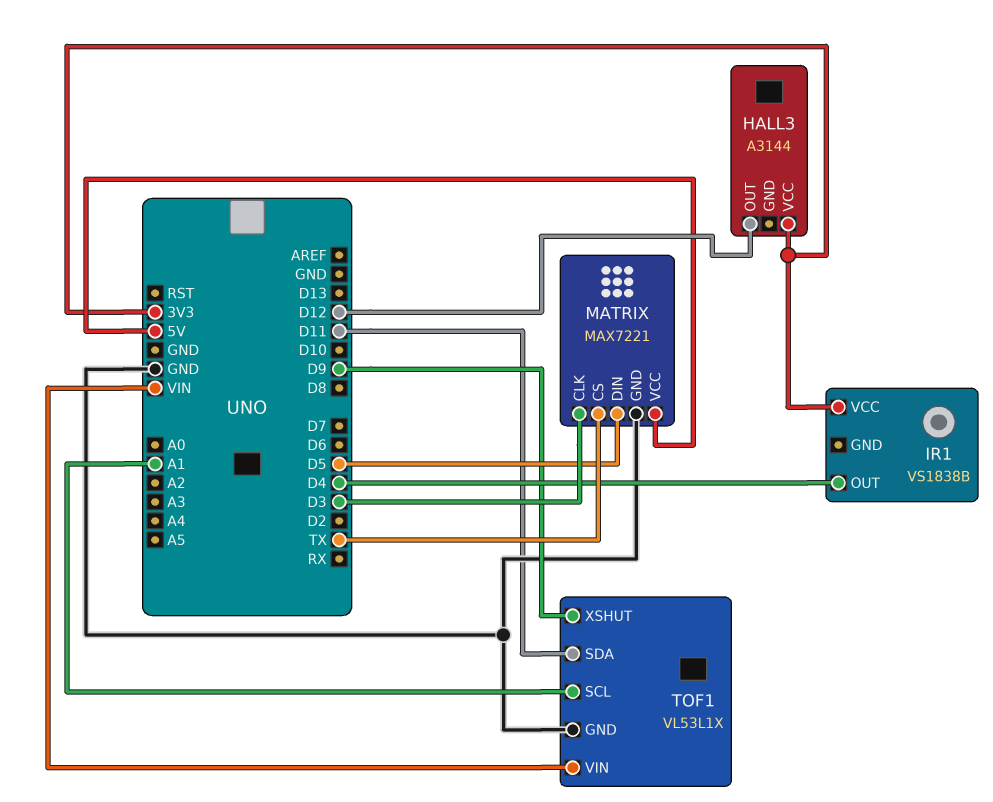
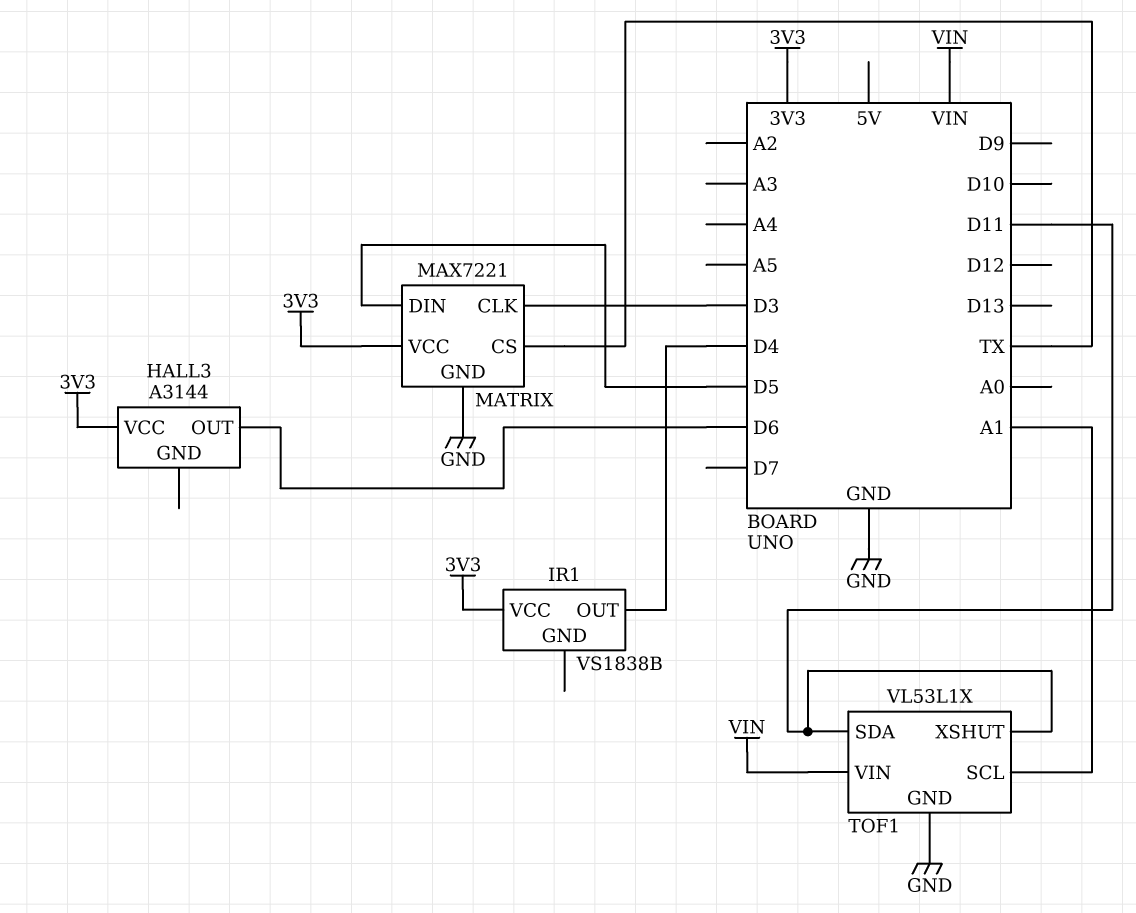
HALL3 pin OUT: D12 -> D6
MATRIX pin VCC: 5V -> 3V3
TOF1 pin XSHUT: D9 -> D11

